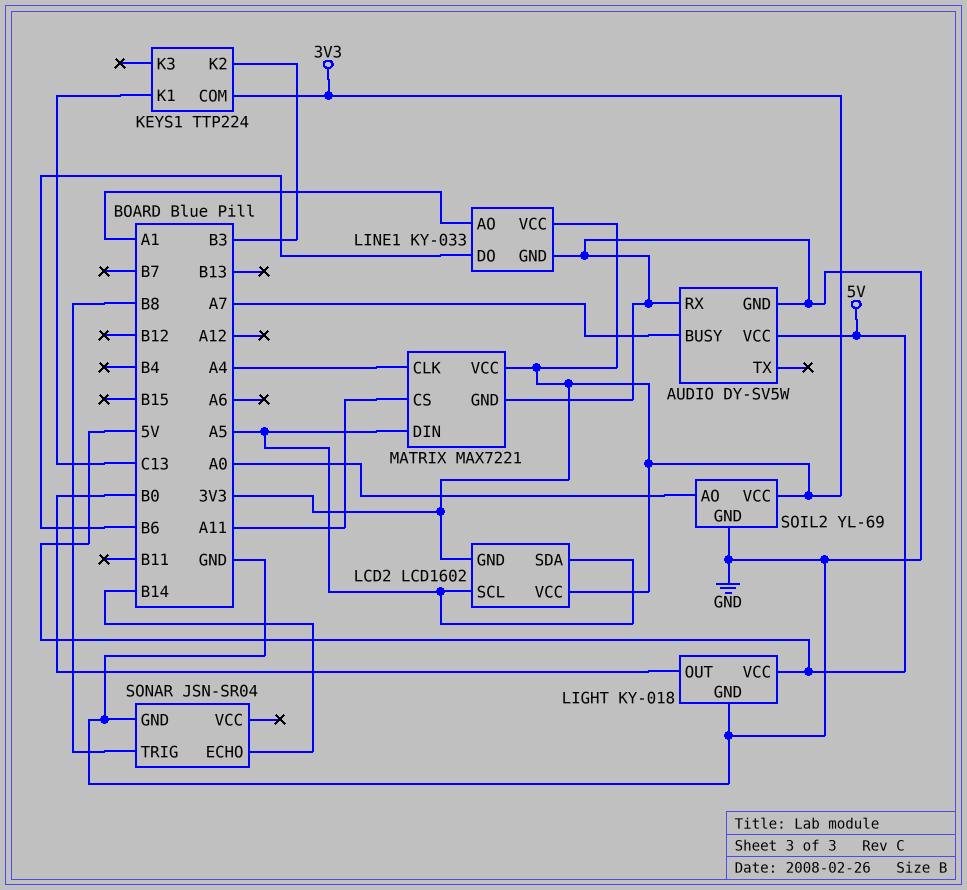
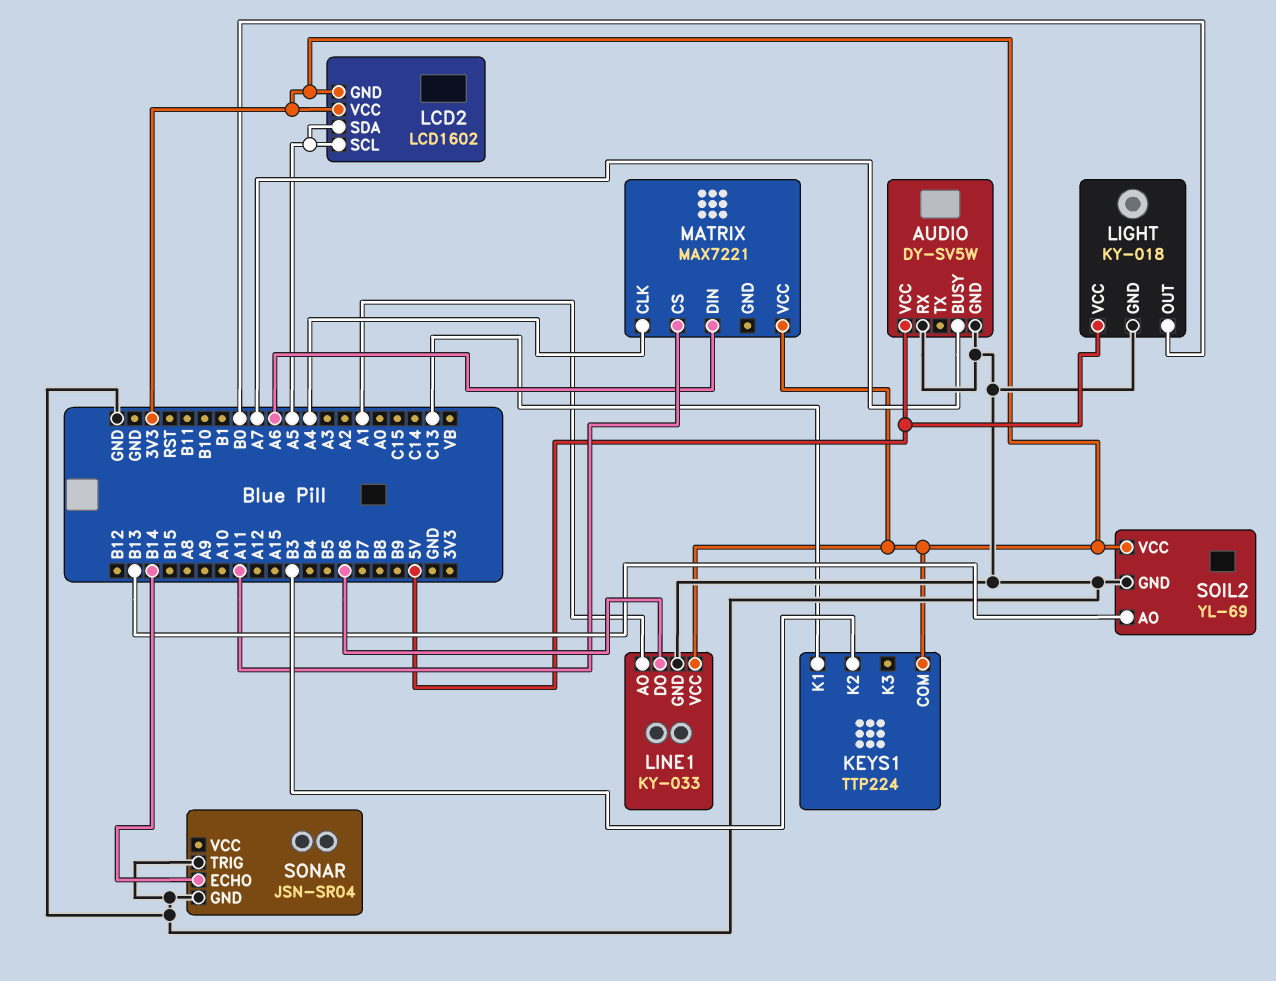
MATRIX pin DIN: A5 -> A6
MATRIX pin GND: GND -> none
SOIL2 pin AO: A0 -> B13
SONAR pin TRIG: B8 -> GND

